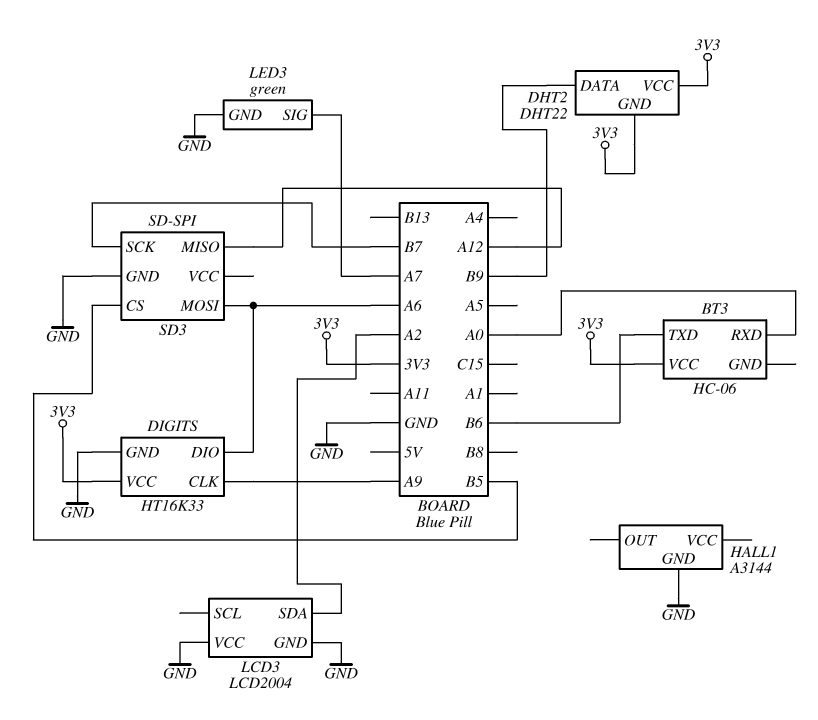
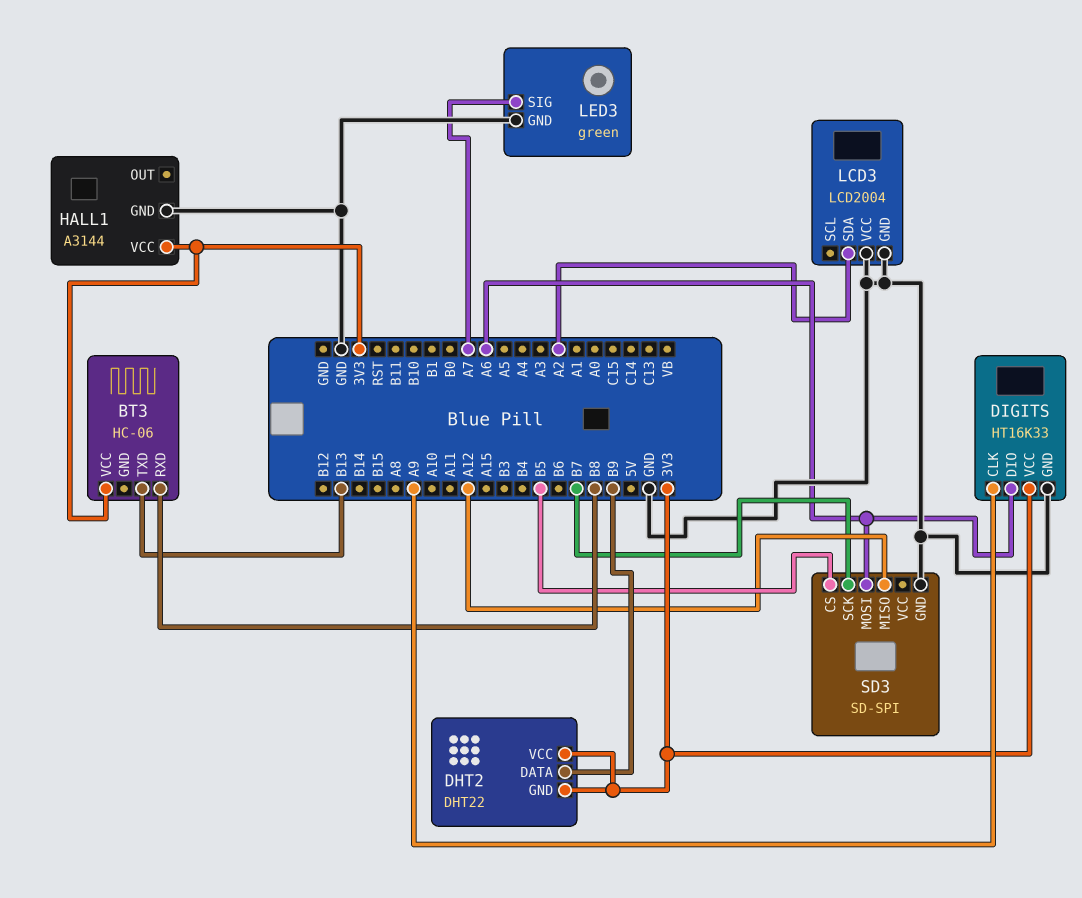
BT3 pin RXD: A0 -> B8
BT3 pin TXD: B6 -> B13
HALL1 pin VCC: none -> 3V3

